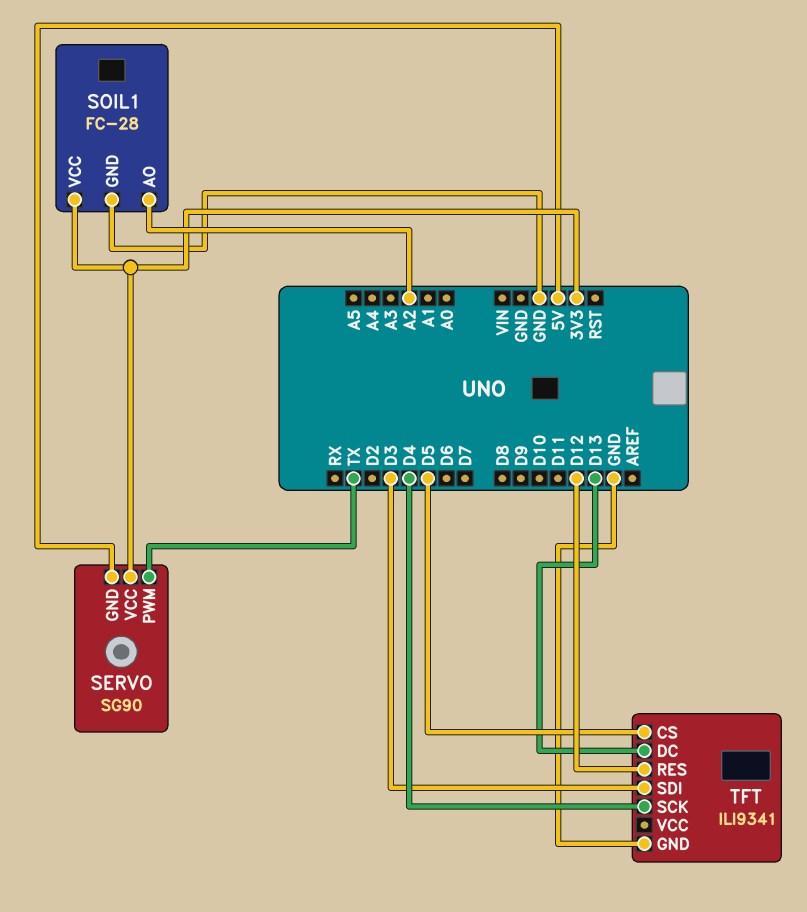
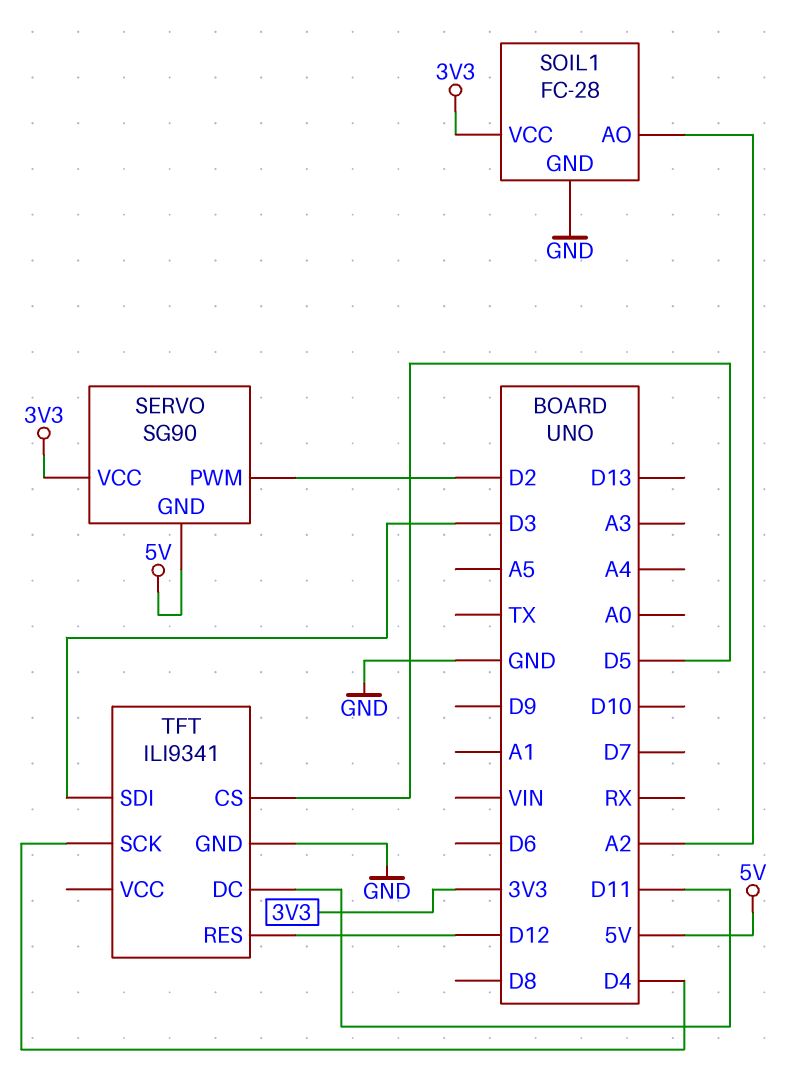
SERVO pin PWM: TX -> D2
TFT pin DC: D13 -> D11

